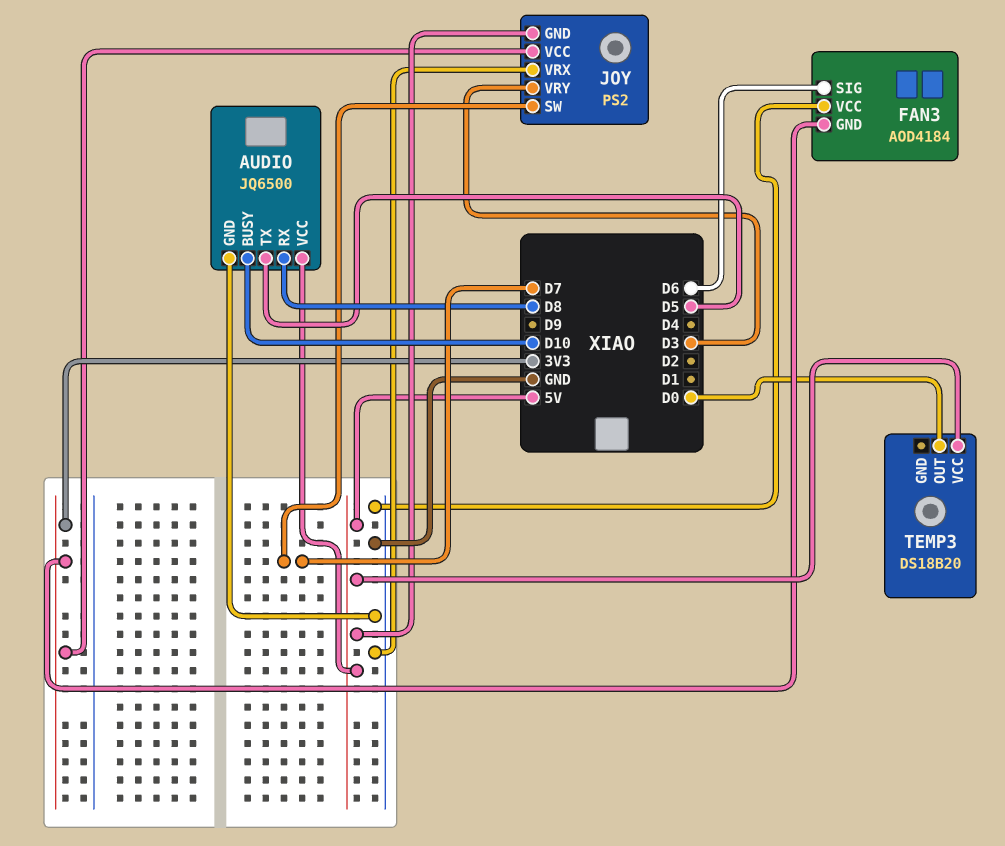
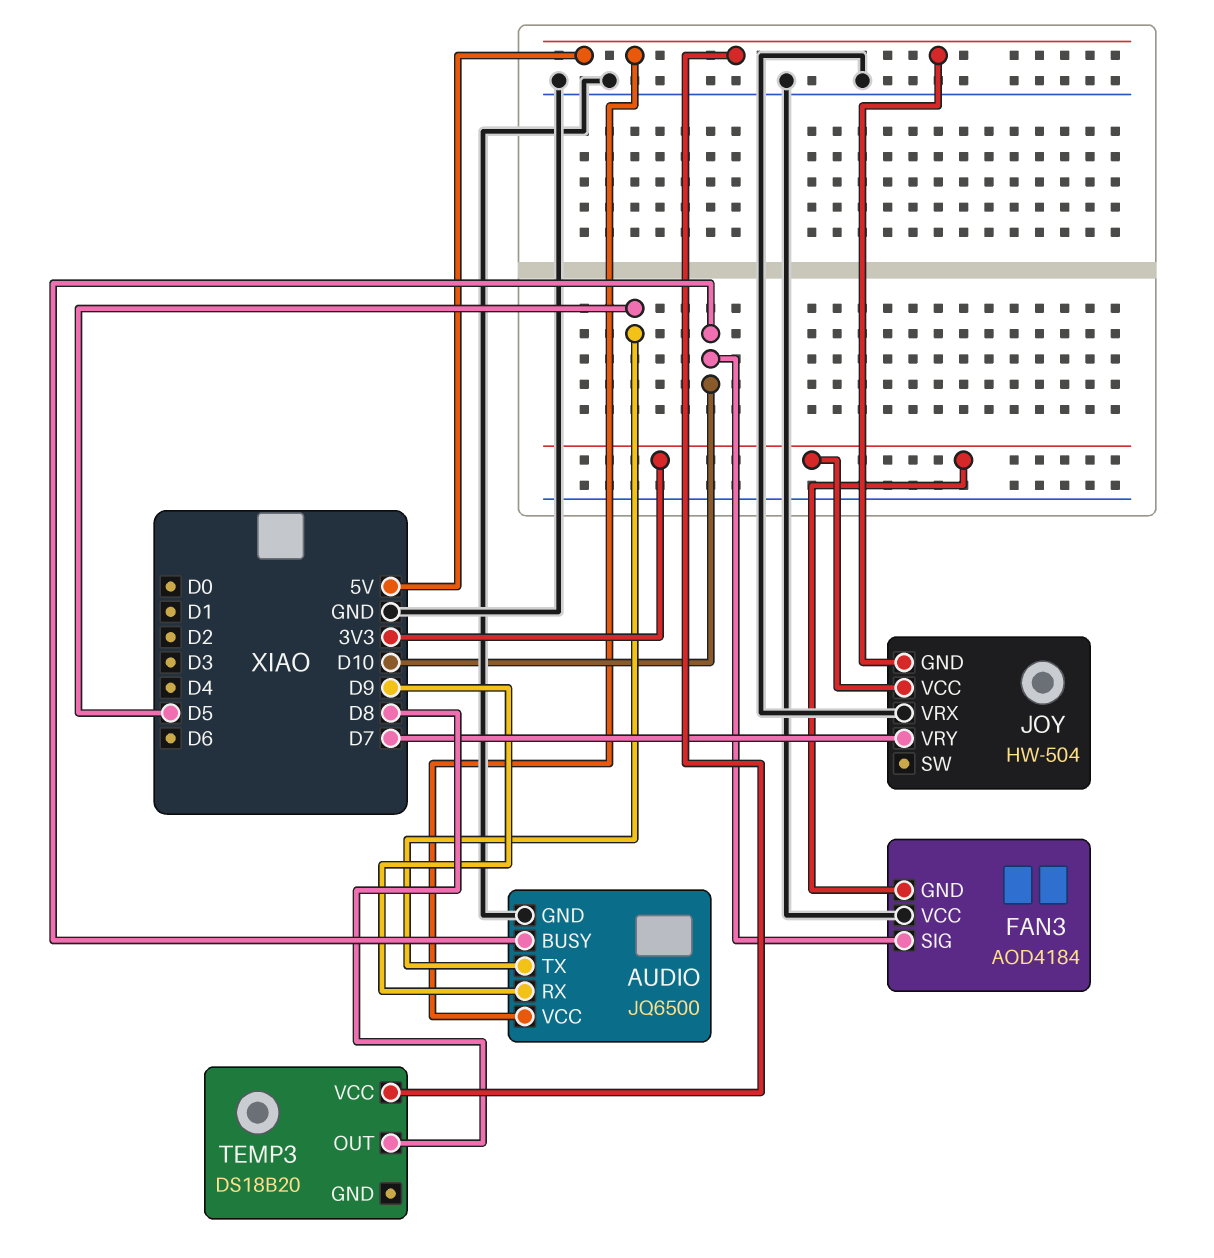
AUDIO pin RX: D8 -> D9
FAN3 pin SIG: D6 -> D10
JOY: PS2 -> HW-504
JOY pin SW: D7 -> none
JOY pin VRY: D3 -> D7
TEMP3 pin OUT: D0 -> D8

